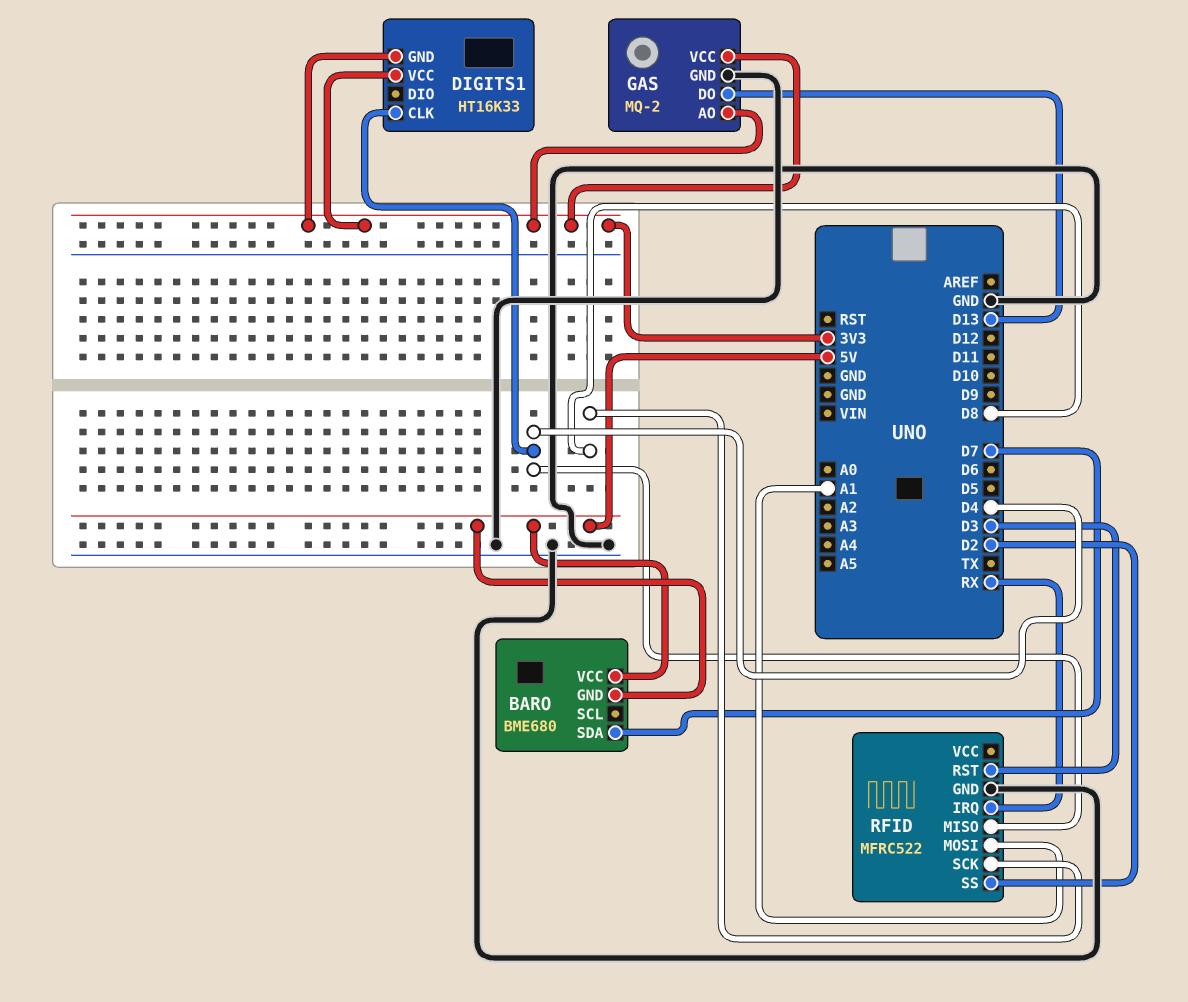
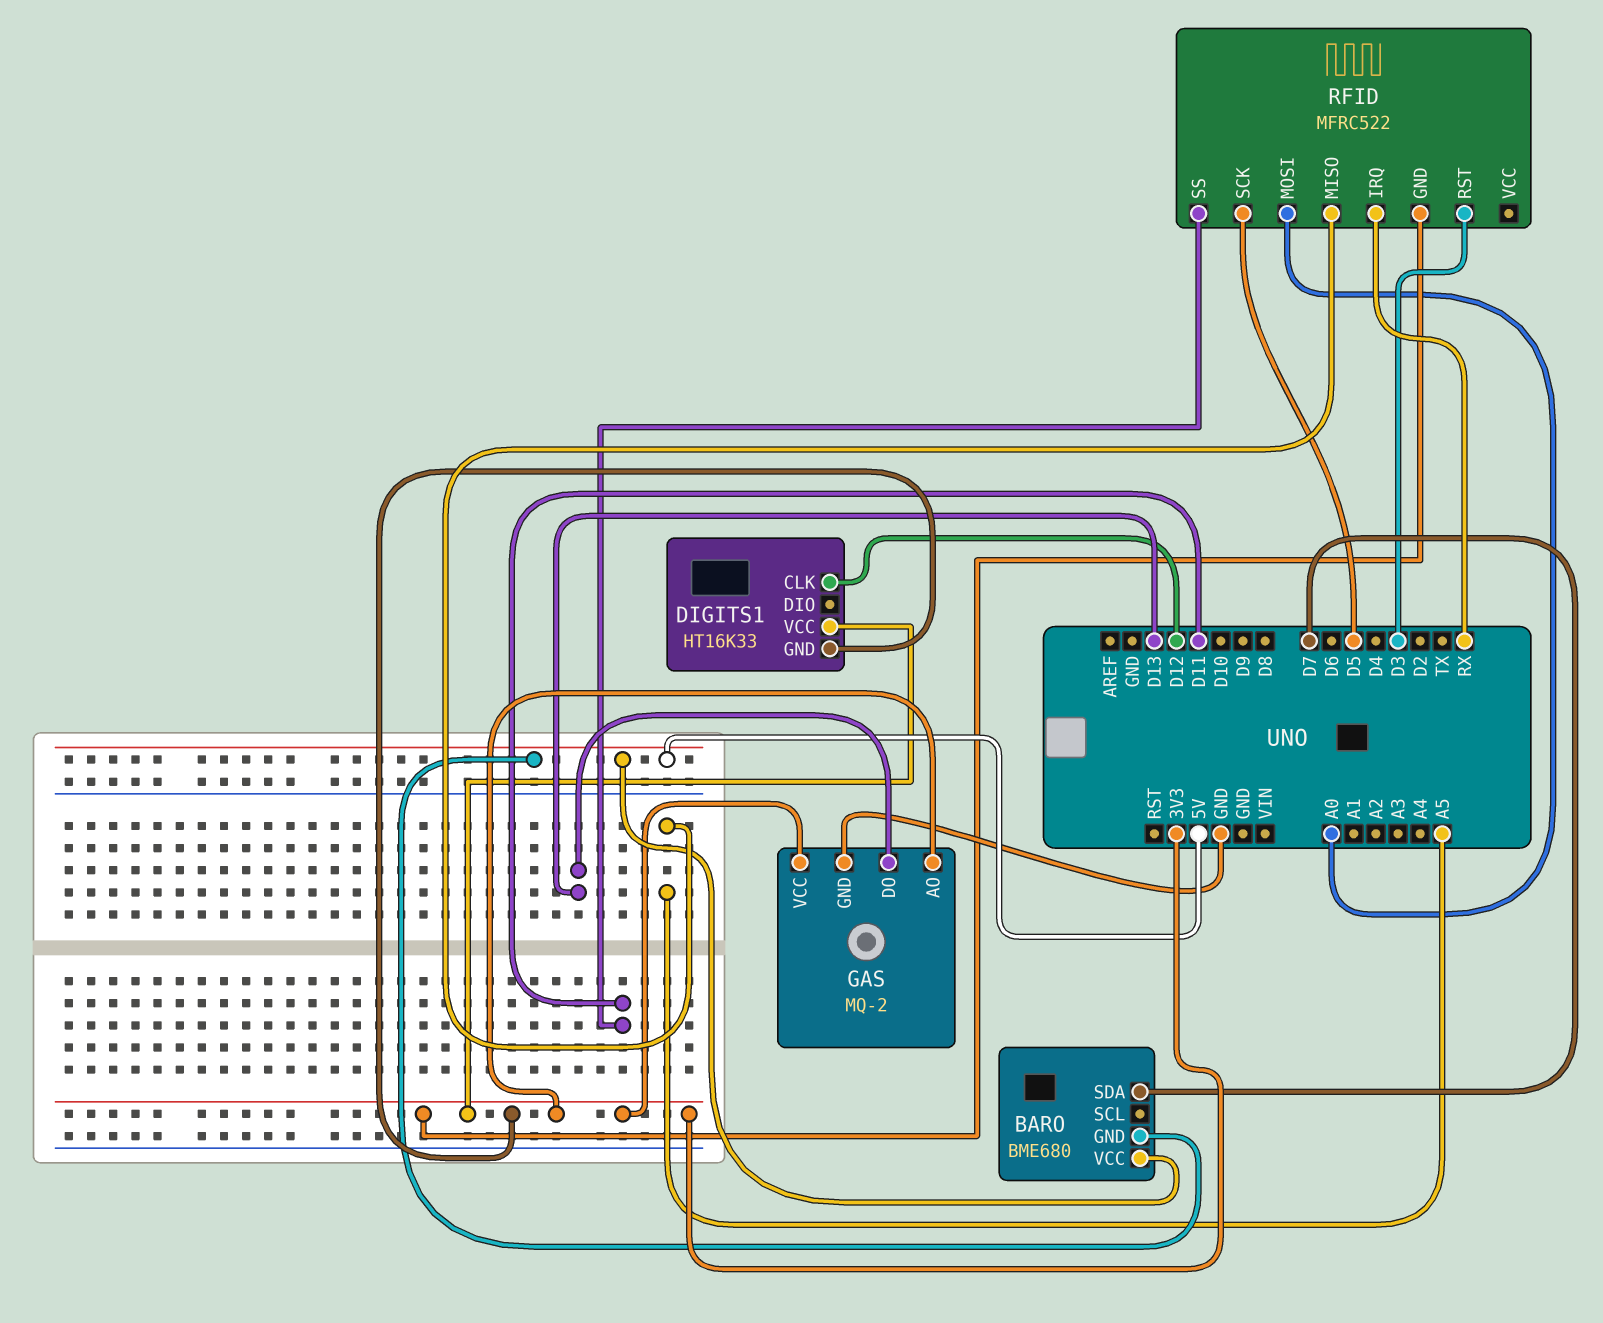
DIGITS1 pin CLK: D4 -> D12
RFID pin GND: GND -> 3V3
RFID pin MISO: D4 -> A5
RFID pin MOSI: A1 -> A0
RFID pin SCK: D8 -> D5
RFID pin SS: D2 -> D11

